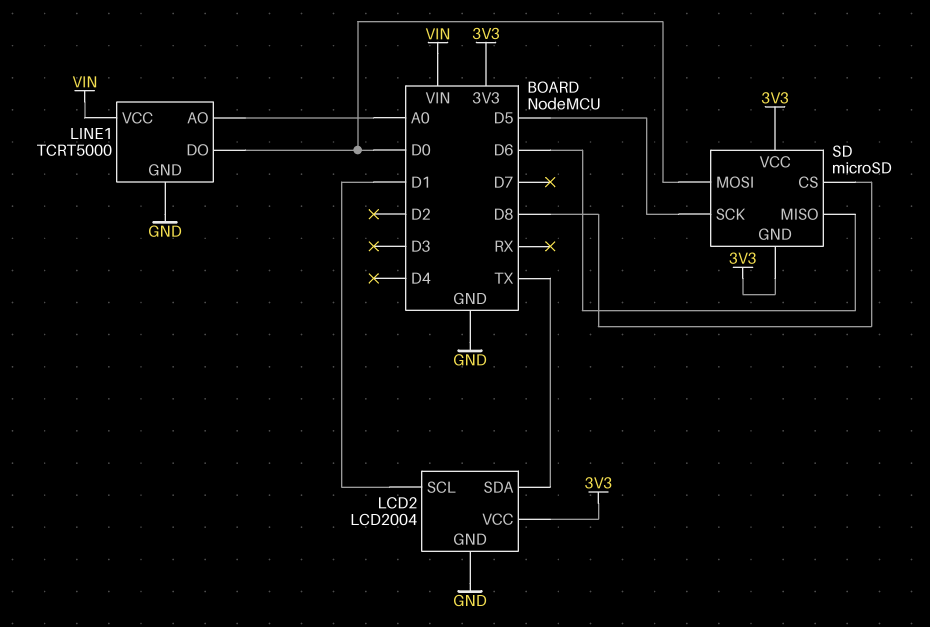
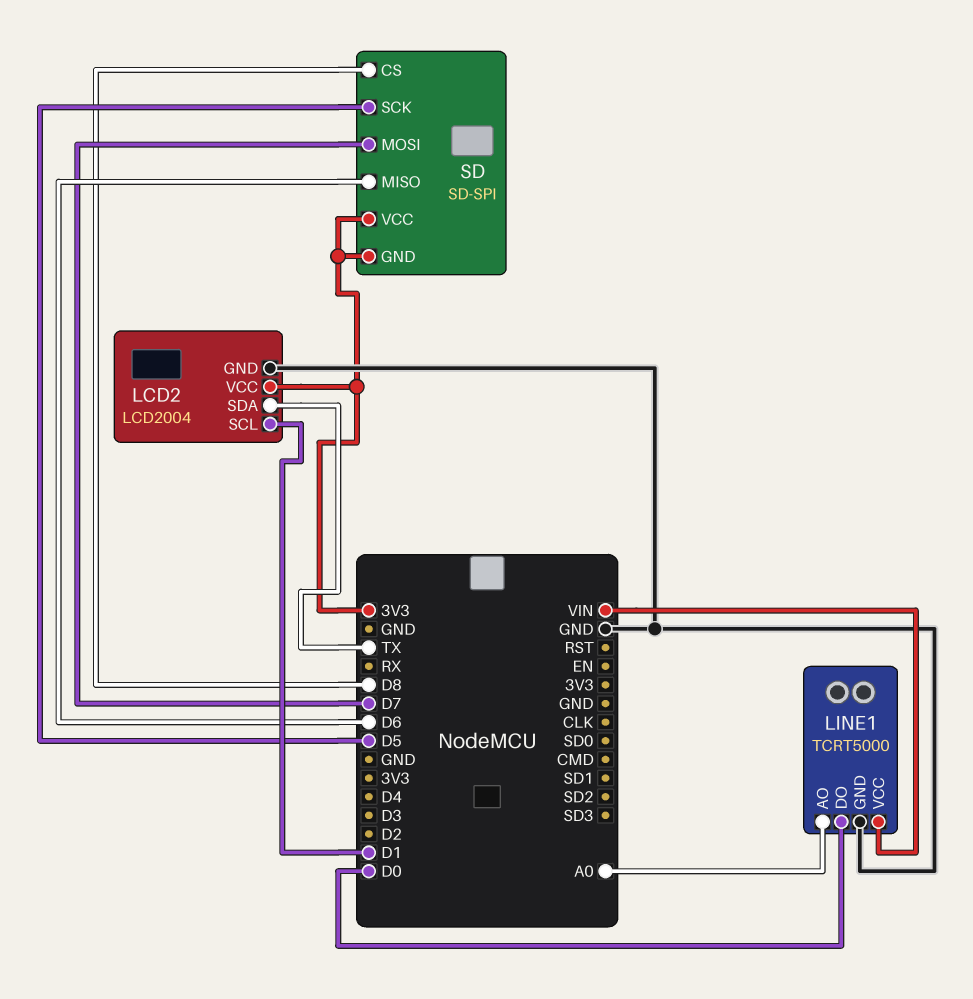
SD: microSD -> SD-SPI
SD pin MOSI: D0 -> D7

